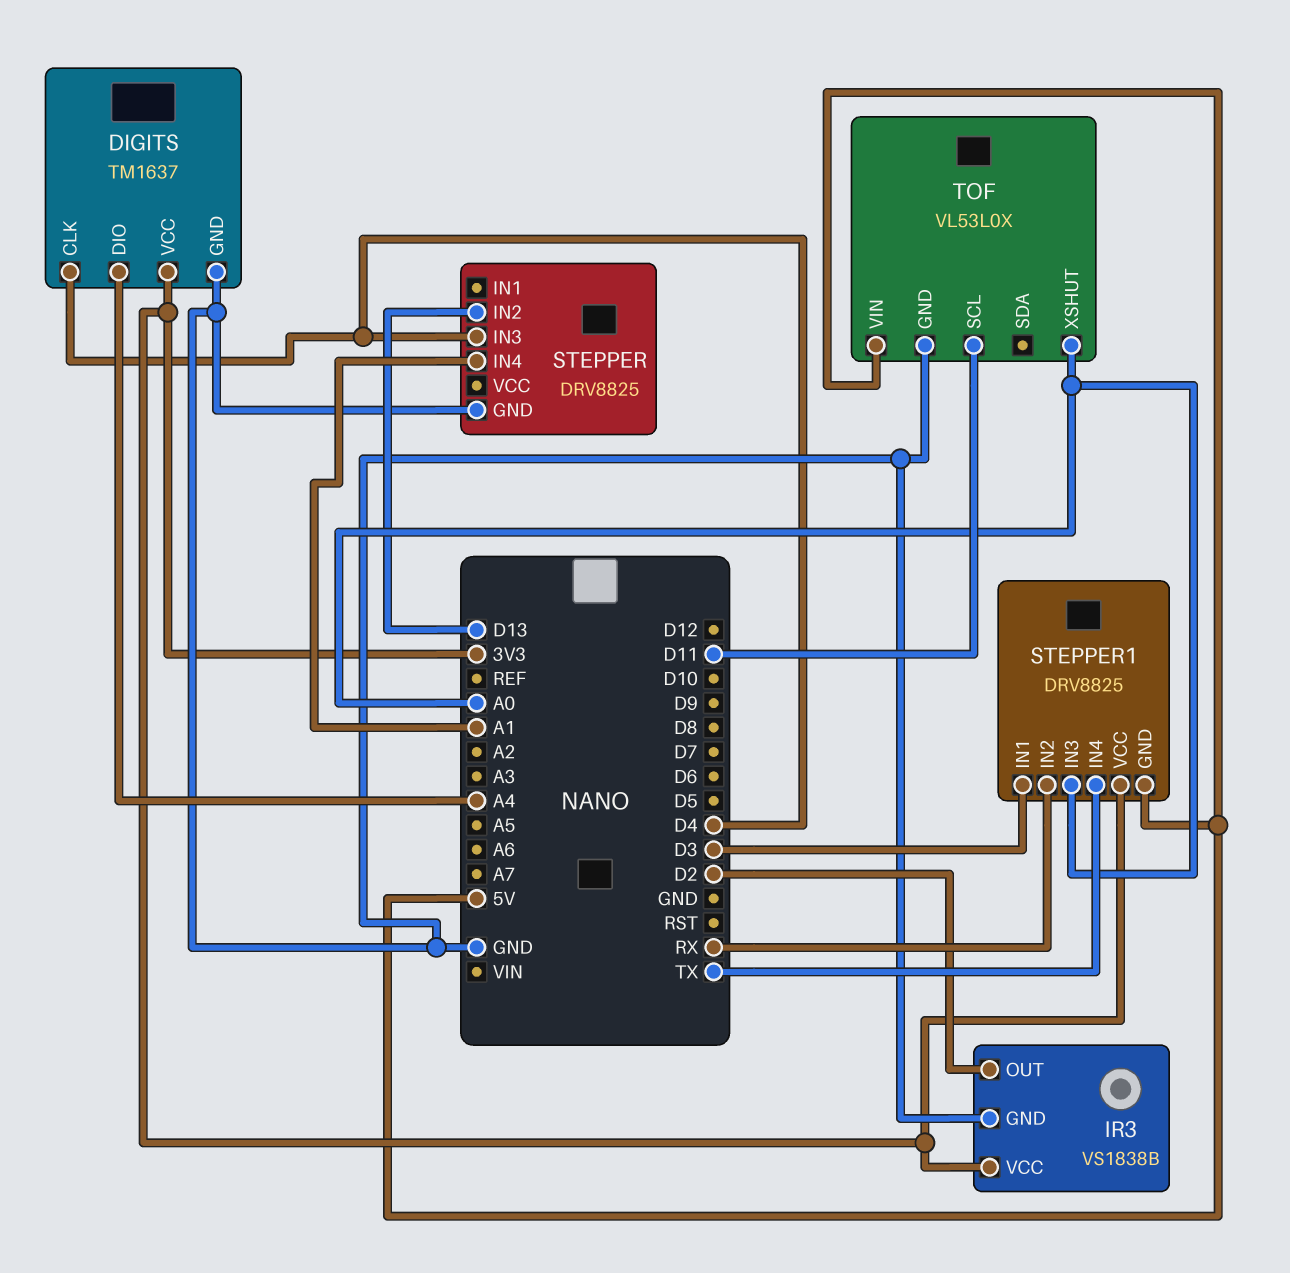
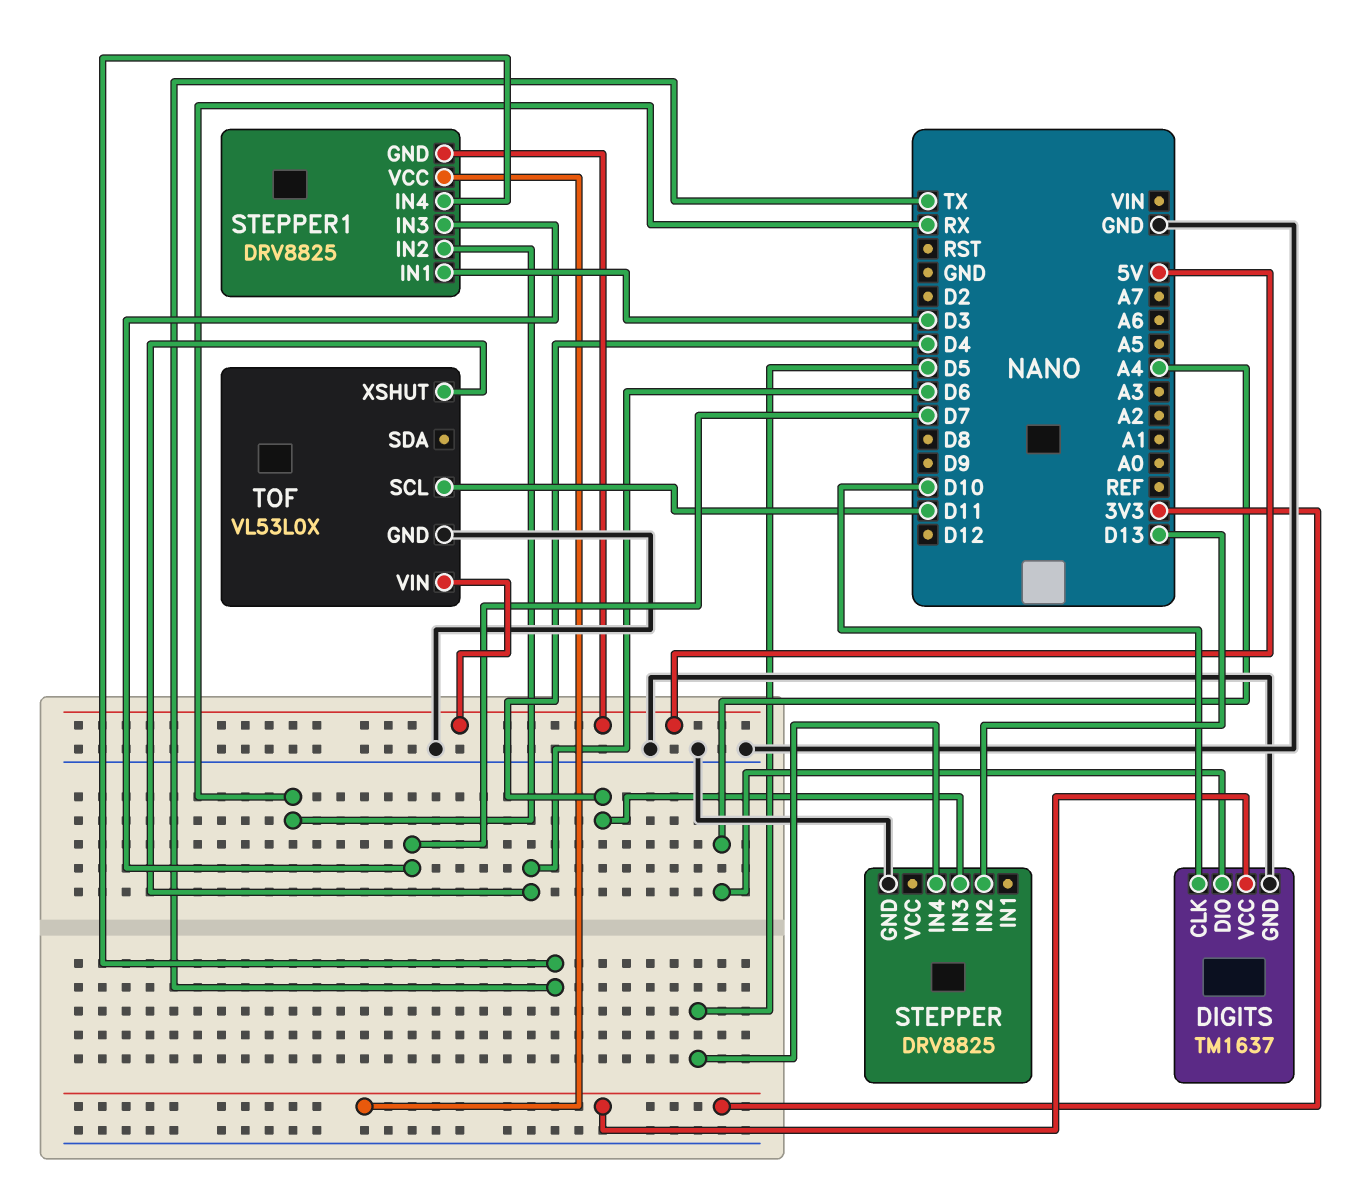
DIGITS pin CLK: D4 -> D10
IR3: VS1838B -> none
IR3 pin GND: GND -> none
IR3 pin OUT: D2 -> none
IR3 pin VCC: 3V3 -> none
STEPPER pin IN4: A1 -> D5
STEPPER1 pin IN3: A0 -> D7
TOF pin XSHUT: A0 -> D6

